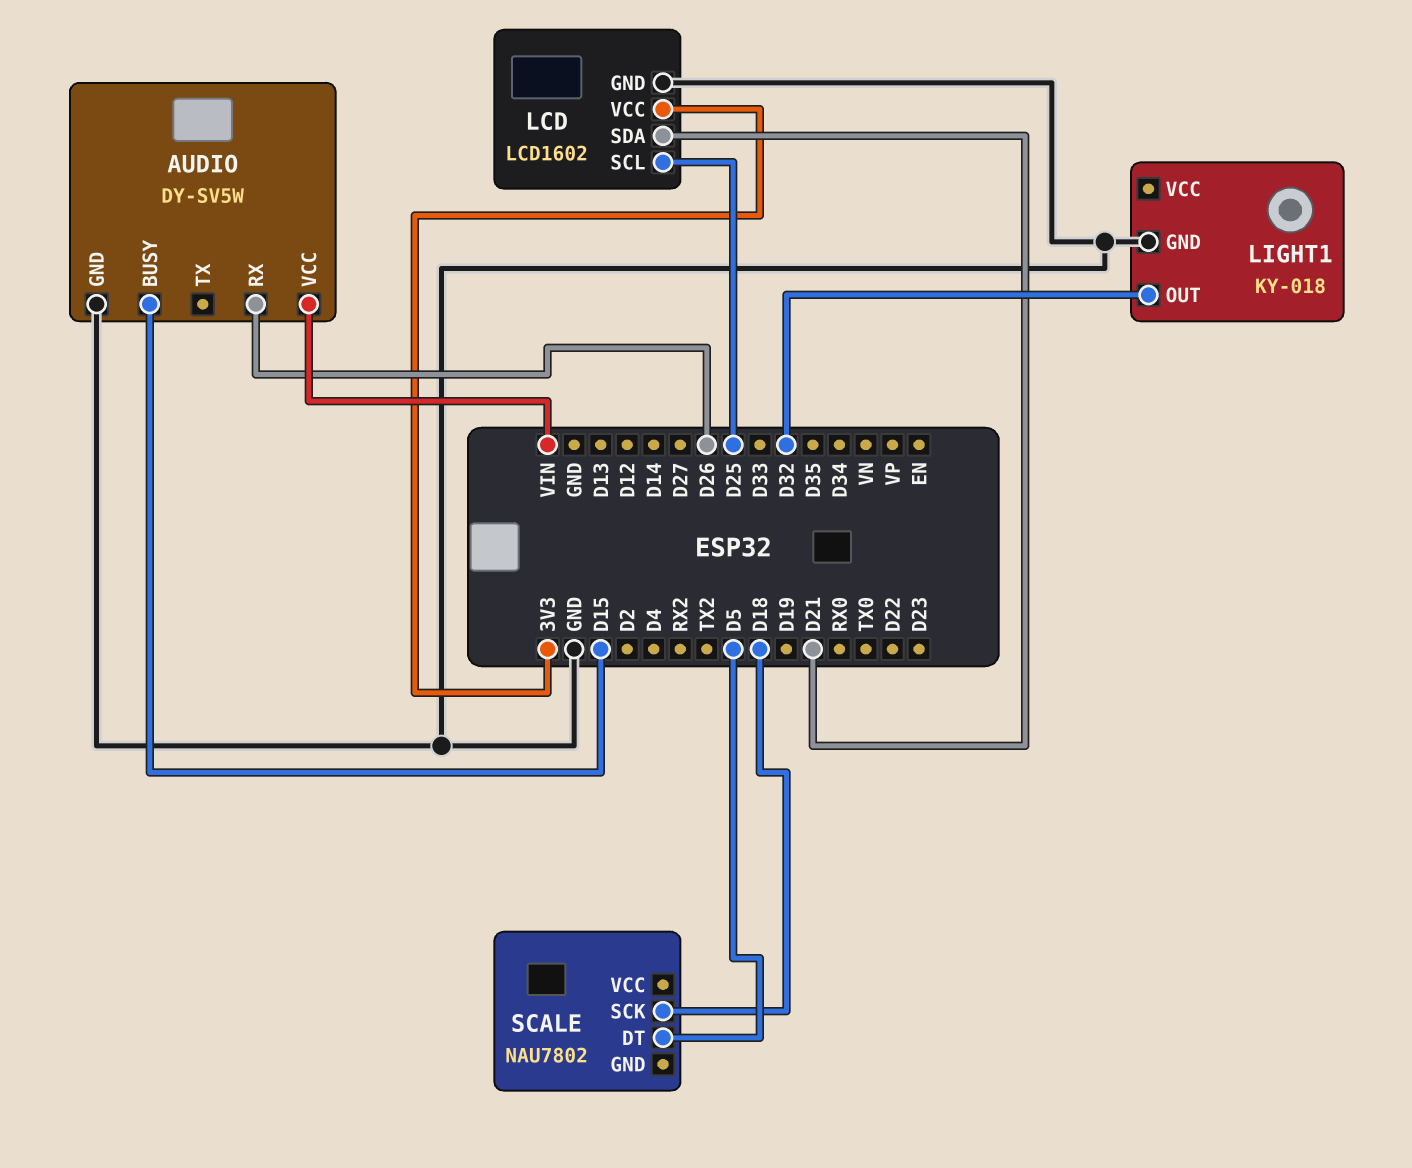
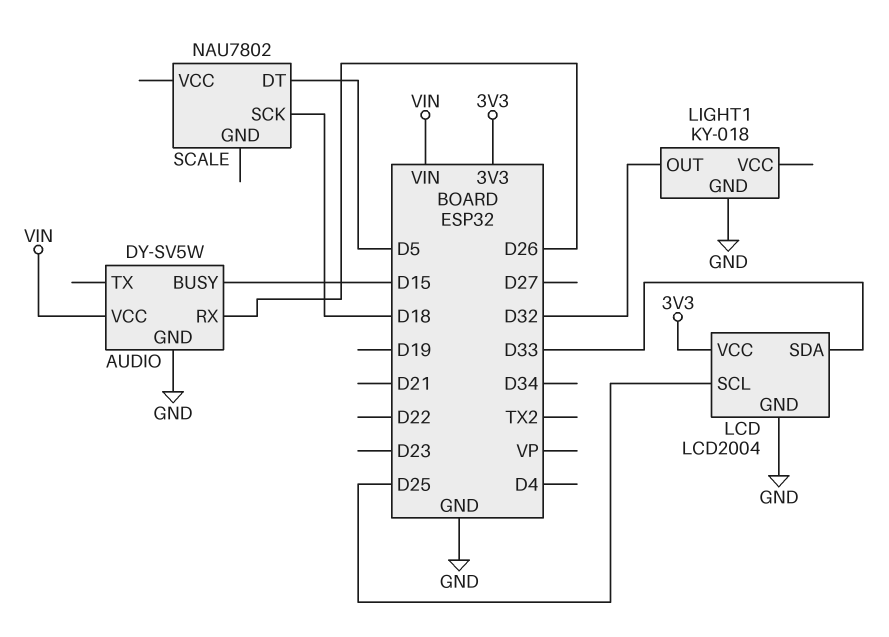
LCD: LCD1602 -> LCD2004
LCD pin SDA: D21 -> D33

